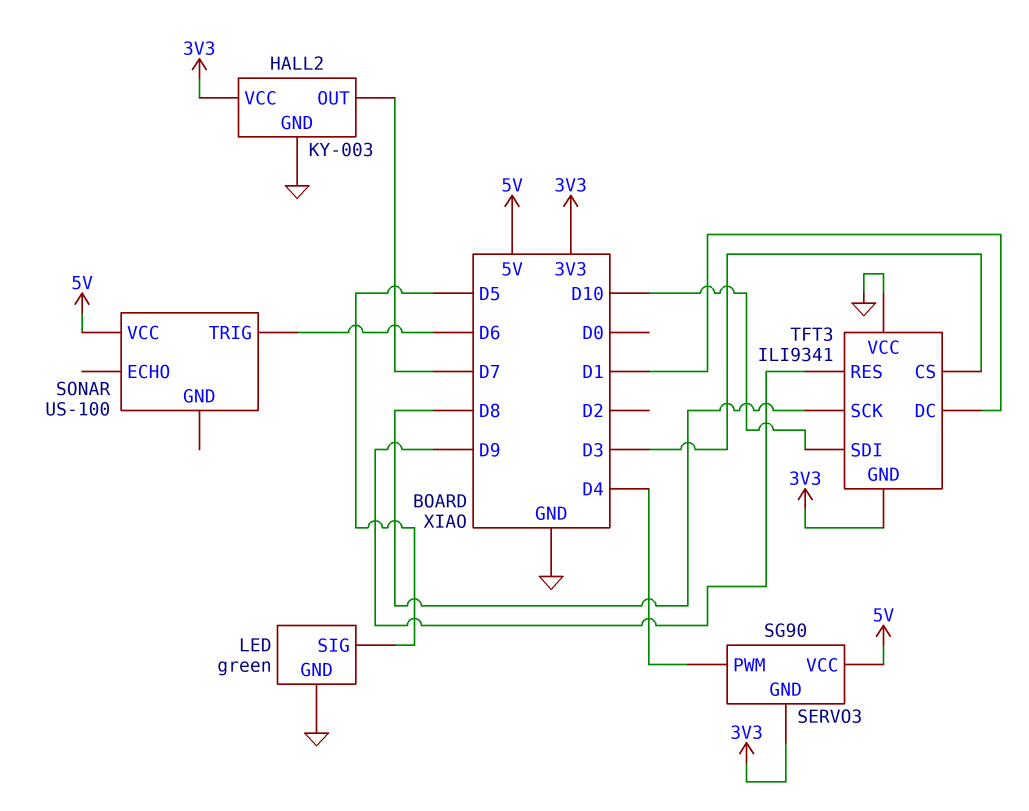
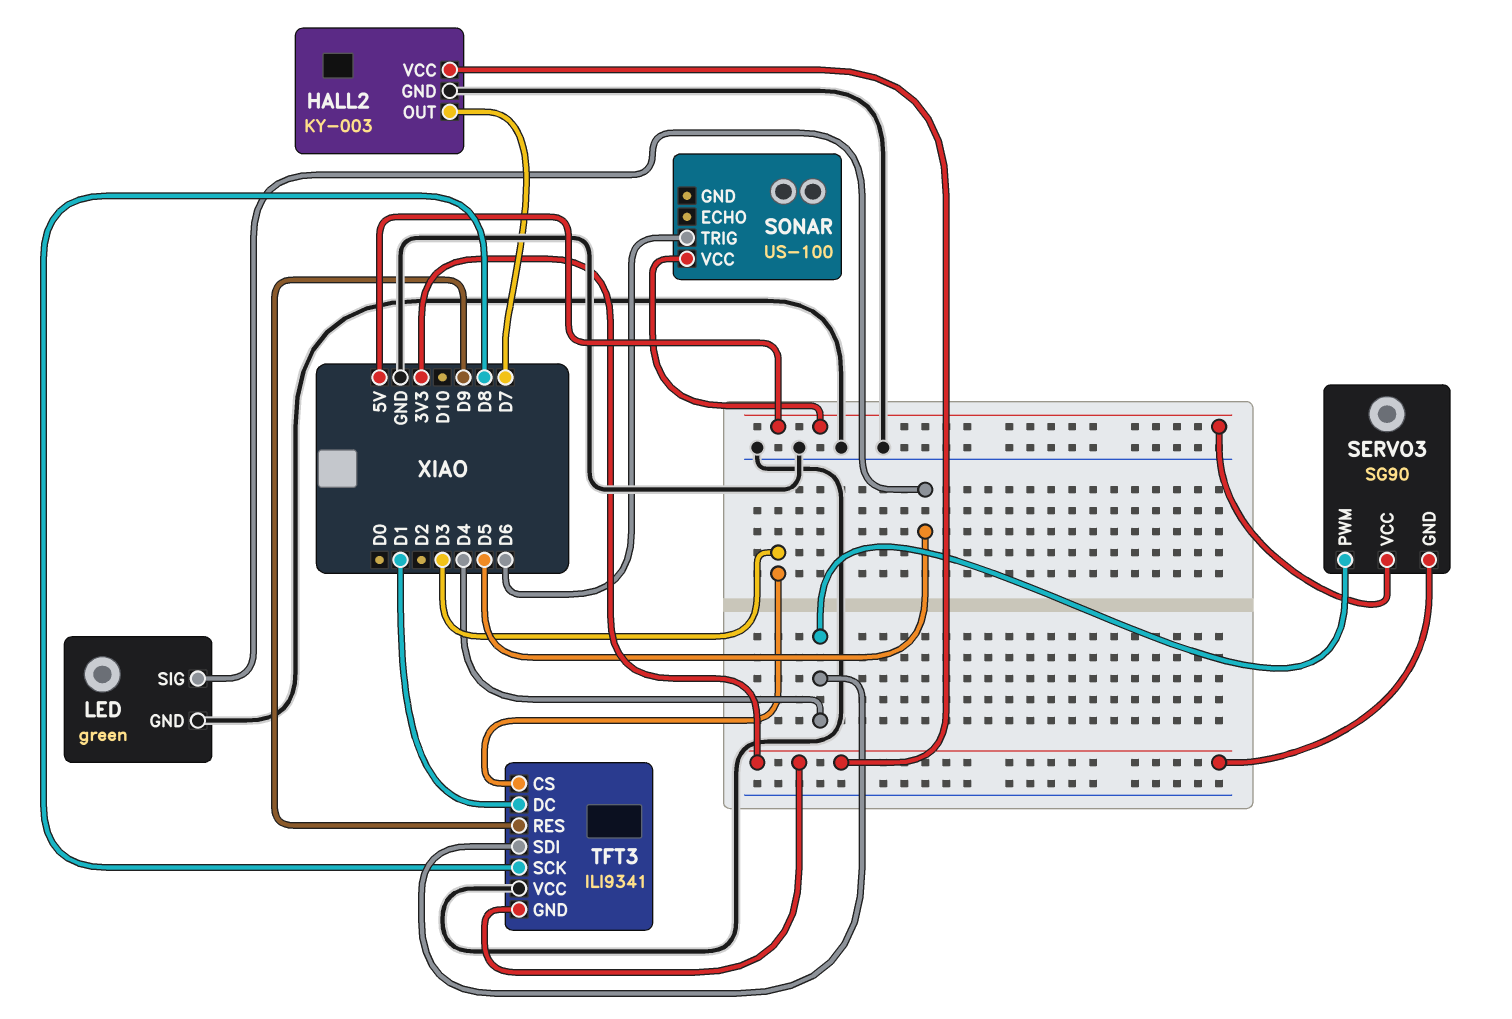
TFT3 pin SDI: D10 -> D4

